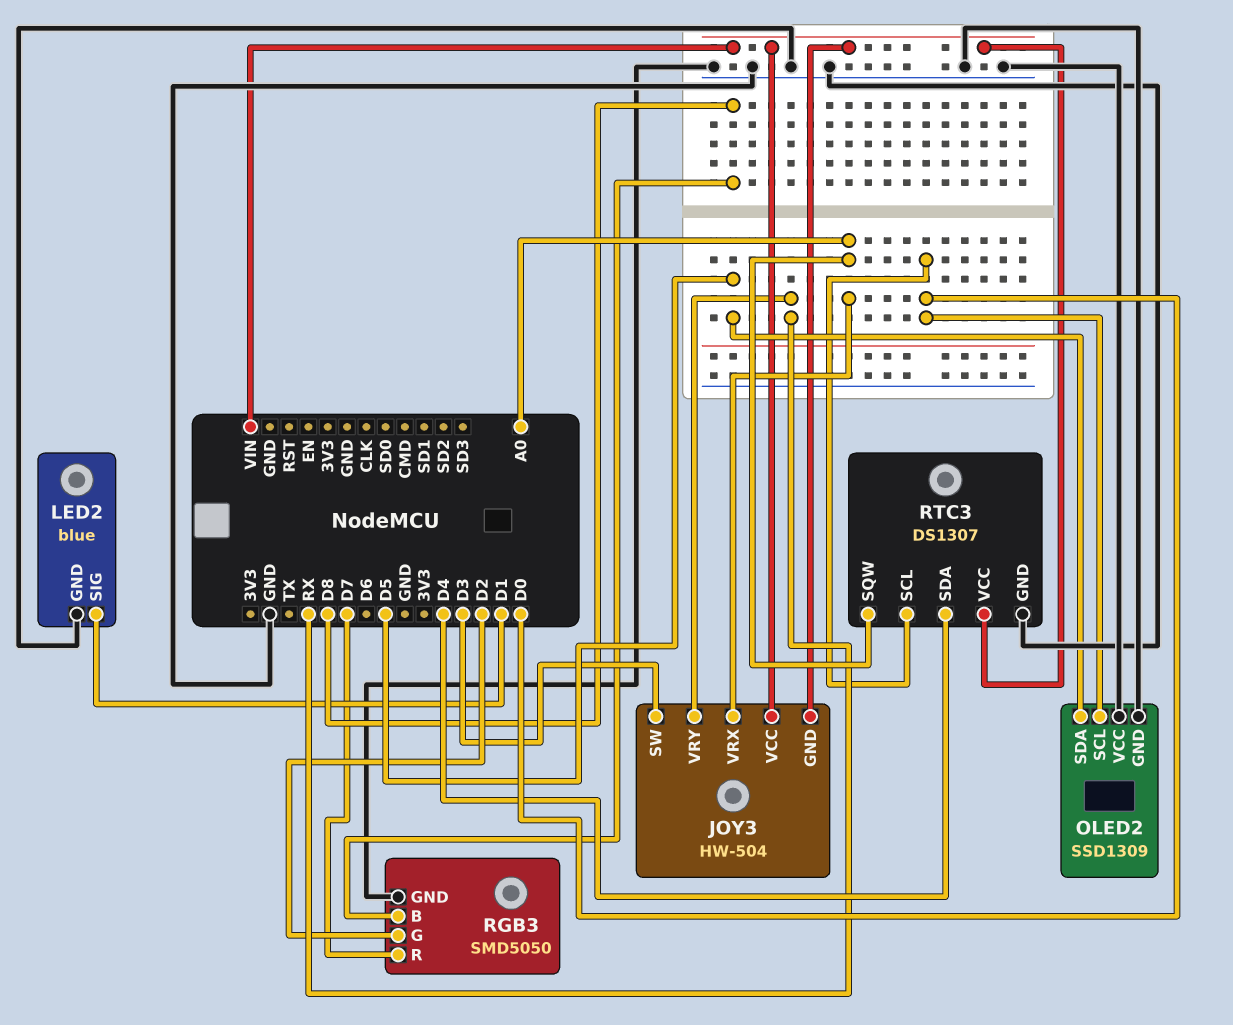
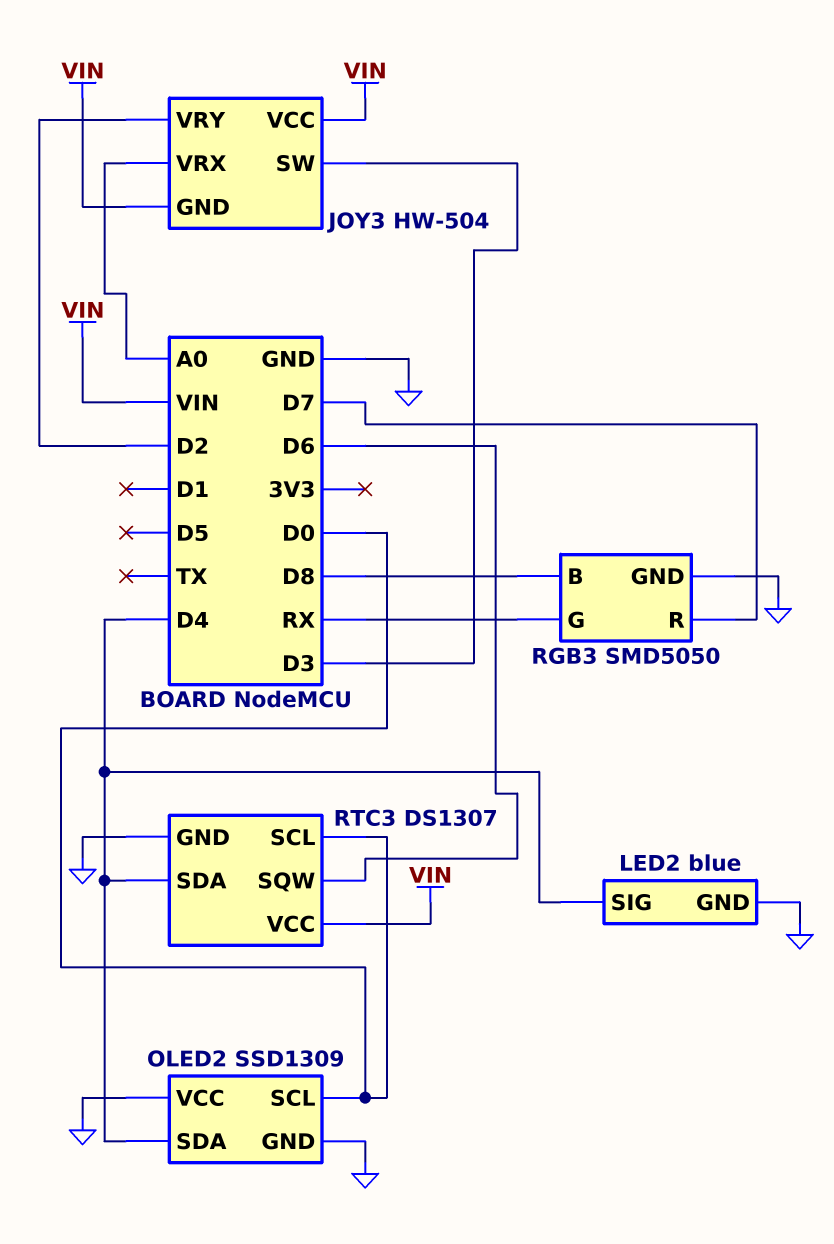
JOY3 pin VRY: RX -> D2
LED2 pin SIG: D1 -> D4
OLED2 pin SDA: D5 -> D4
RGB3 pin G: D2 -> RX
RTC3 pin SQW: A0 -> D6

